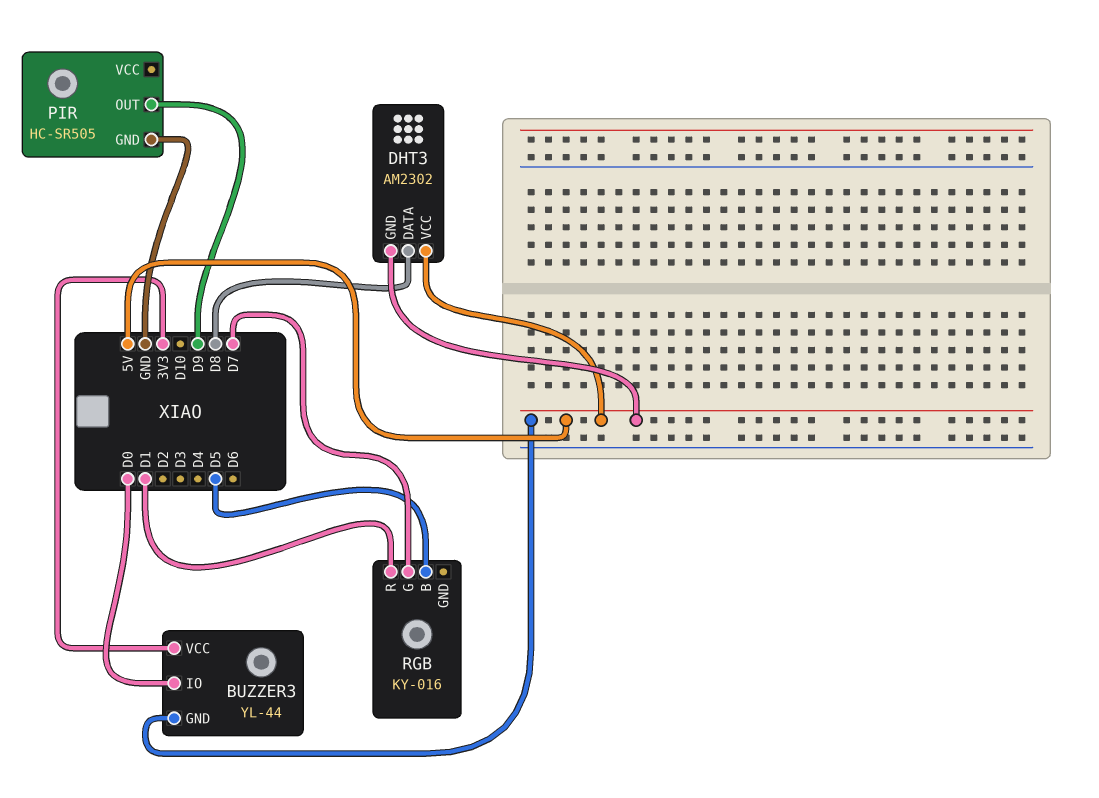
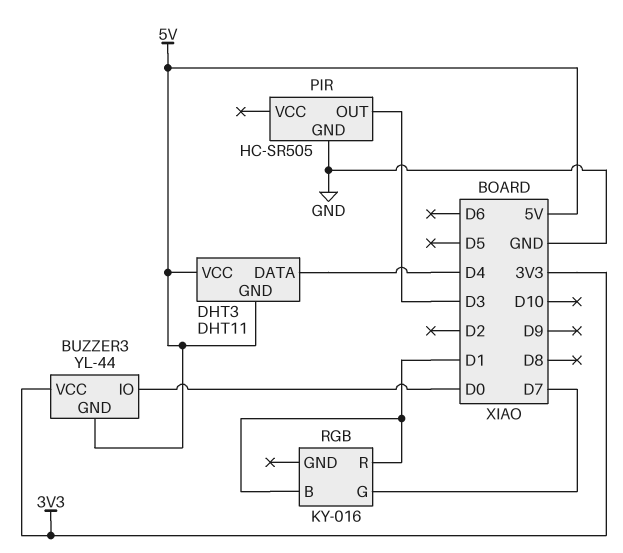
DHT3: AM2302 -> DHT11
DHT3 pin DATA: D8 -> D4
PIR pin OUT: D9 -> D3
RGB pin B: D5 -> D1

